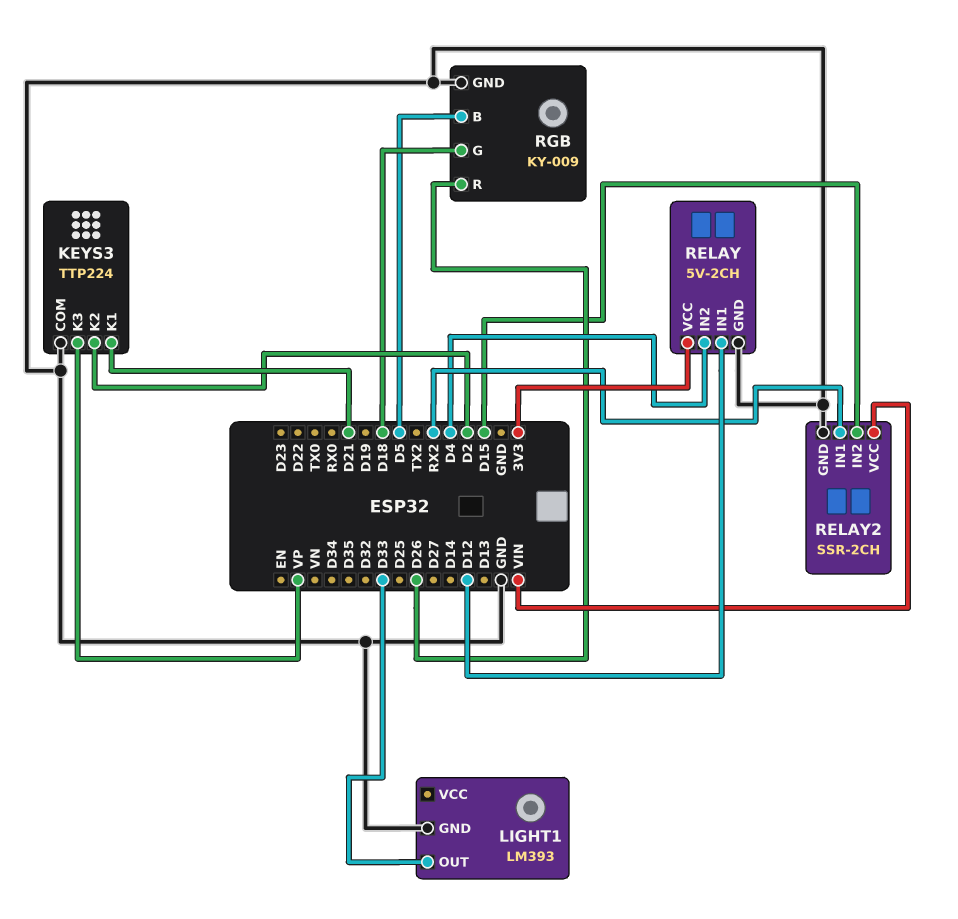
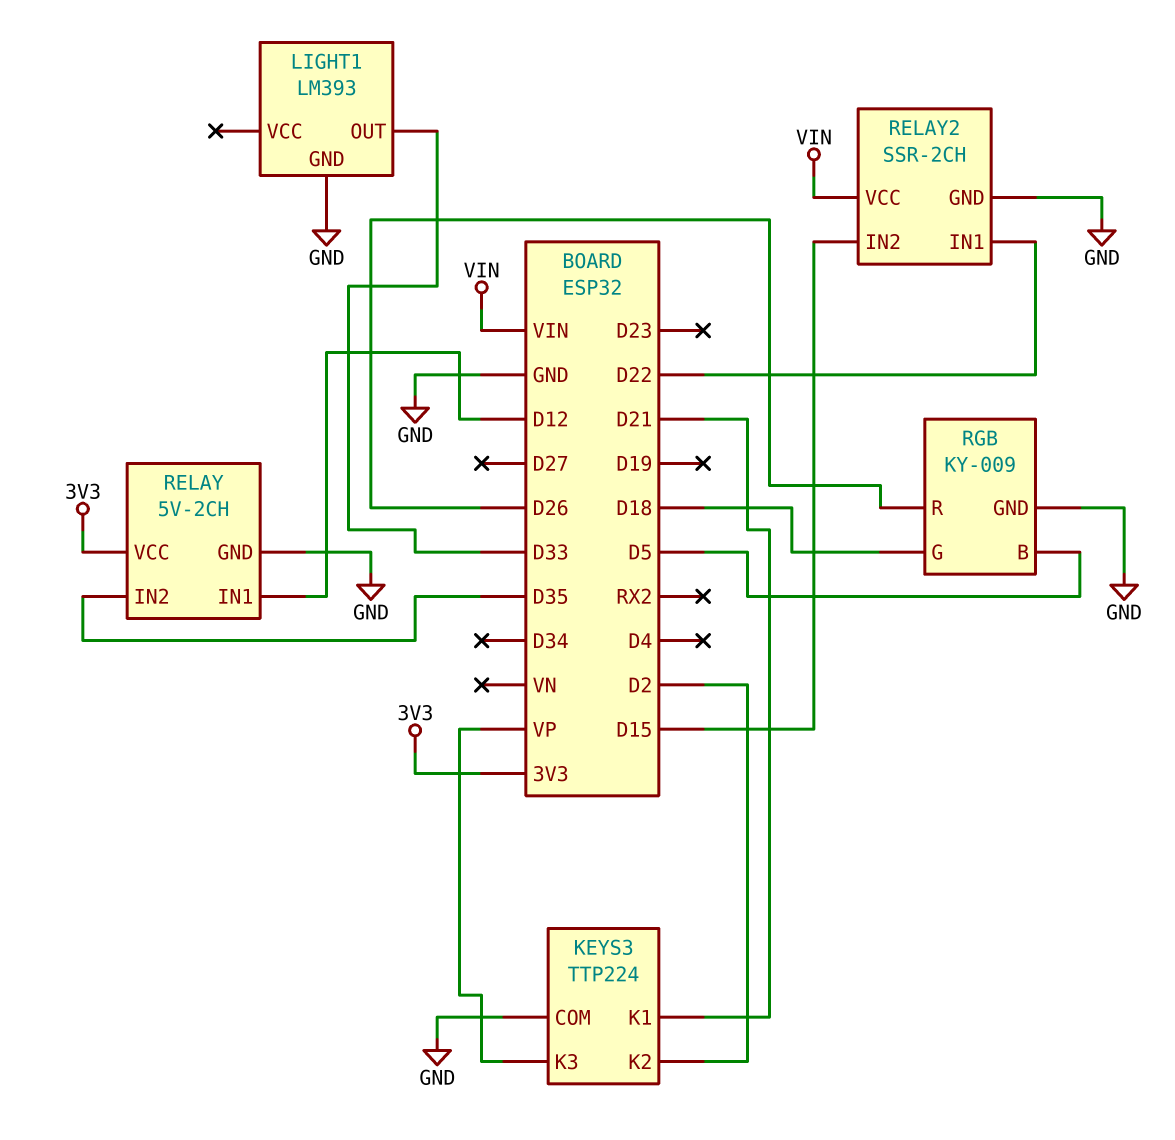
RELAY pin IN2: D4 -> D35
RELAY2 pin IN1: RX2 -> D22

